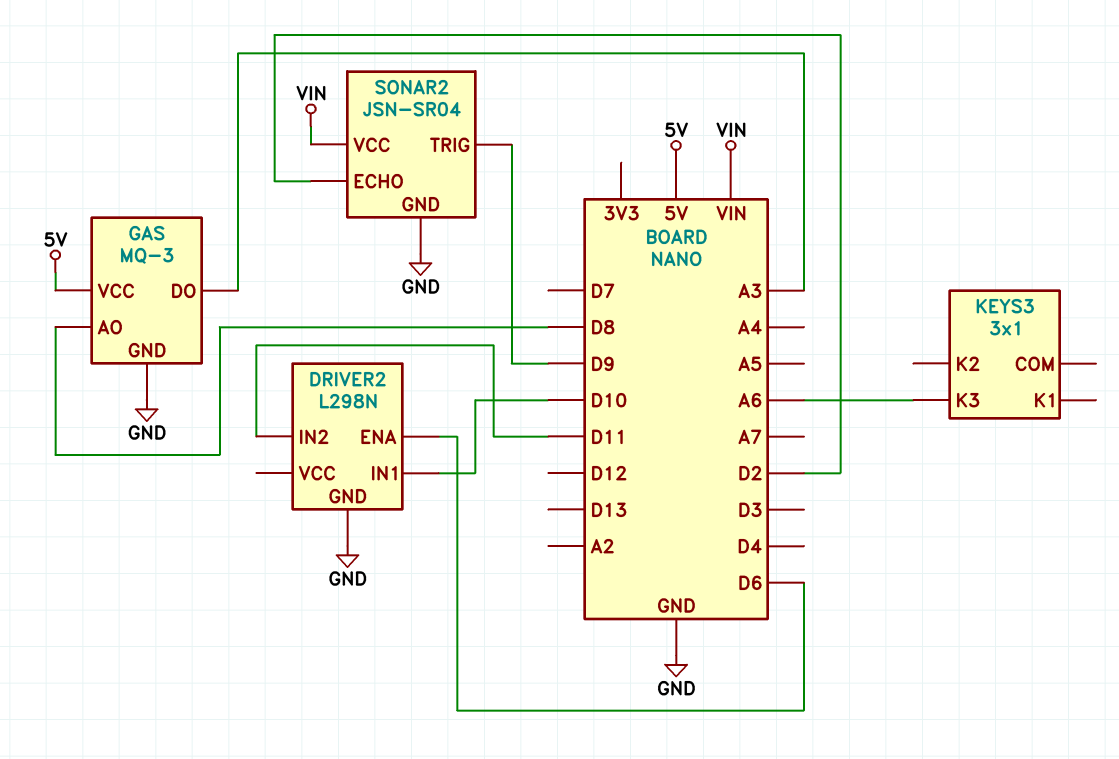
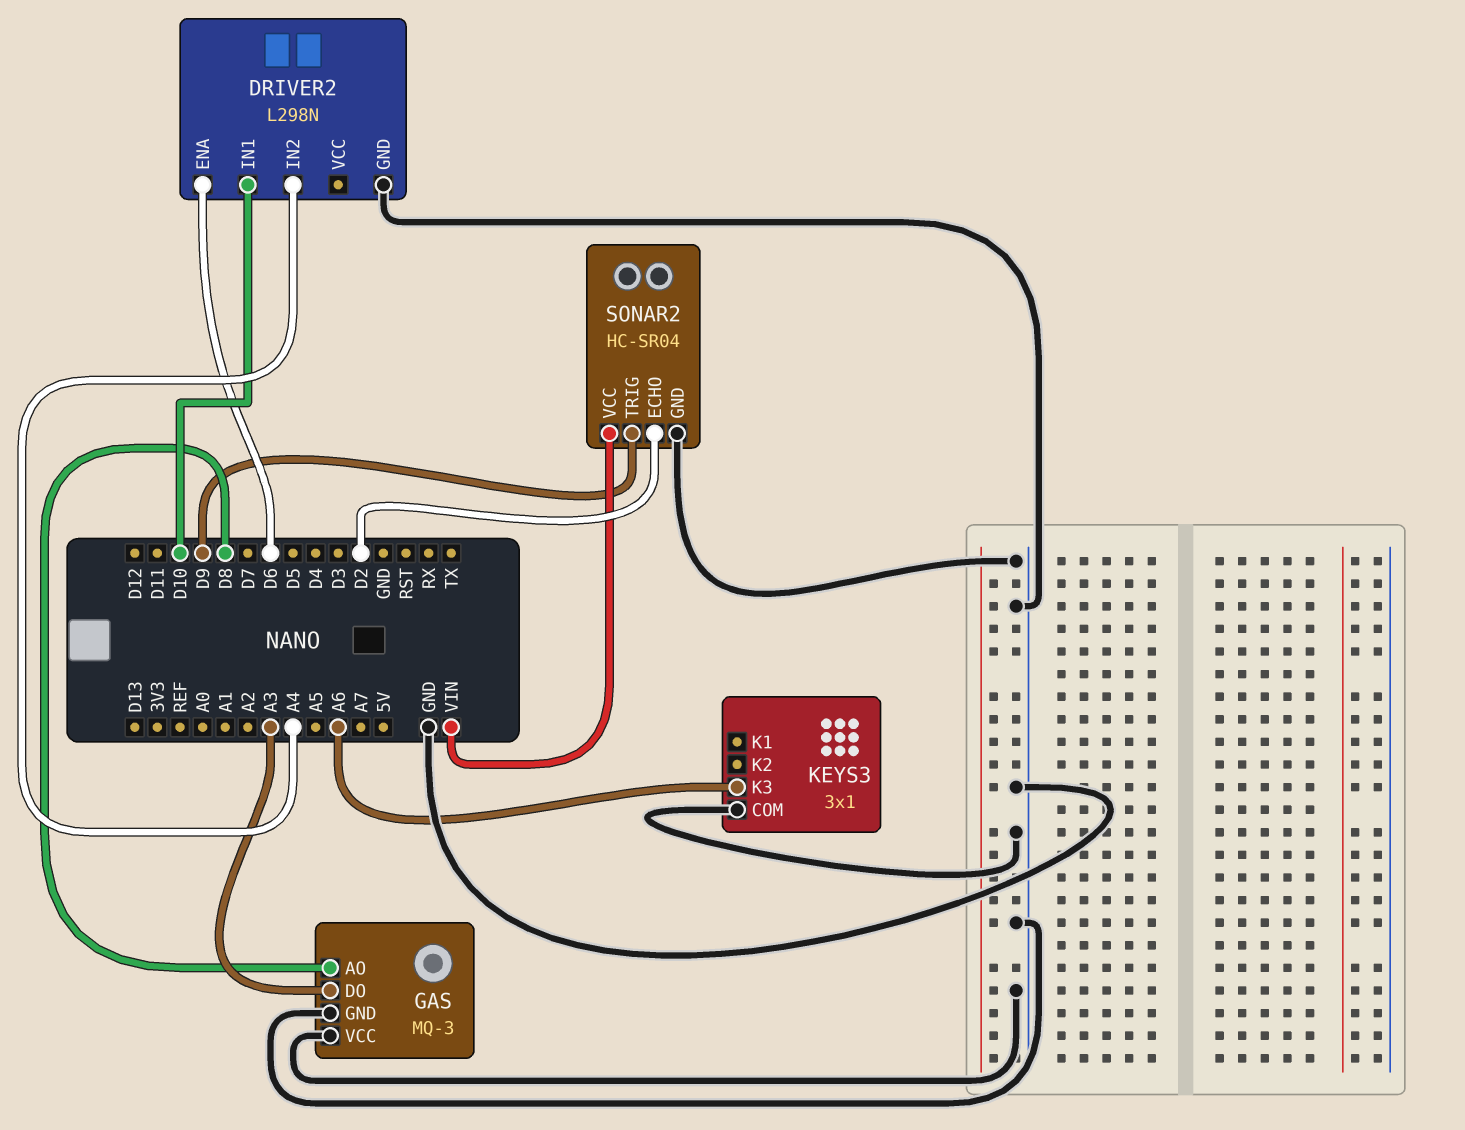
DRIVER2 pin IN2: D11 -> A4
GAS pin VCC: 5V -> GND
KEYS3 pin COM: none -> GND
SONAR2: JSN-SR04 -> HC-SR04

